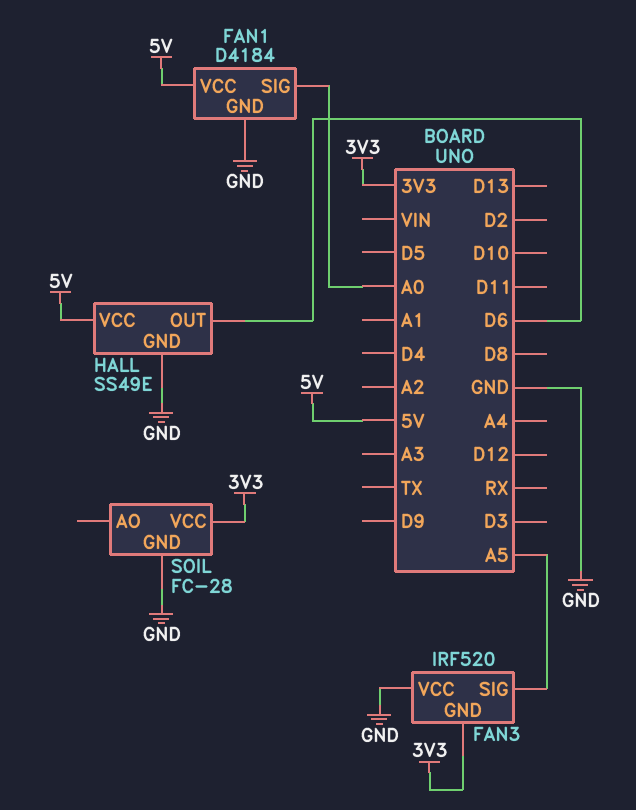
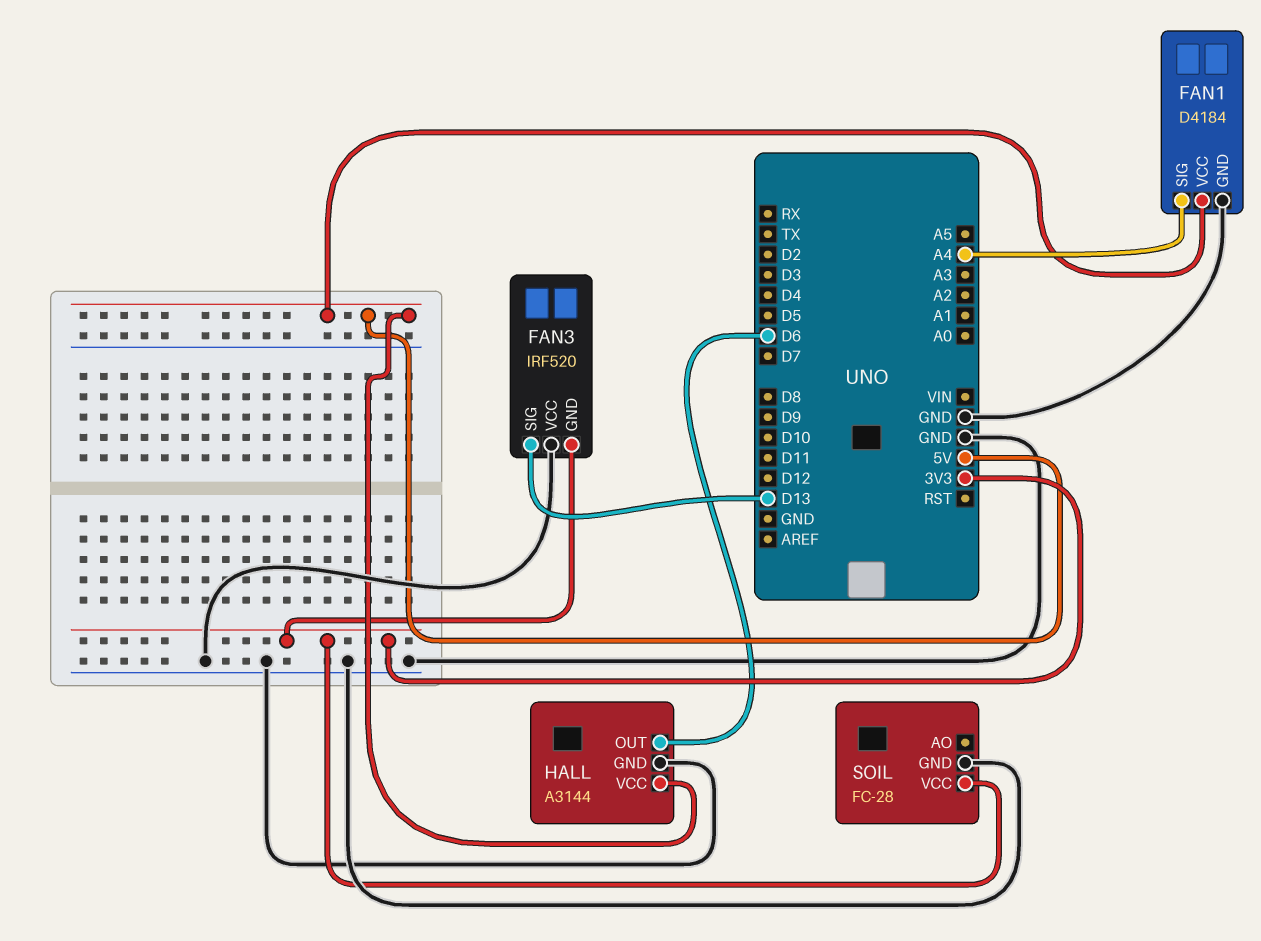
FAN1 pin SIG: A0 -> A4
FAN3 pin SIG: A5 -> D13
HALL: SS49E -> A3144

